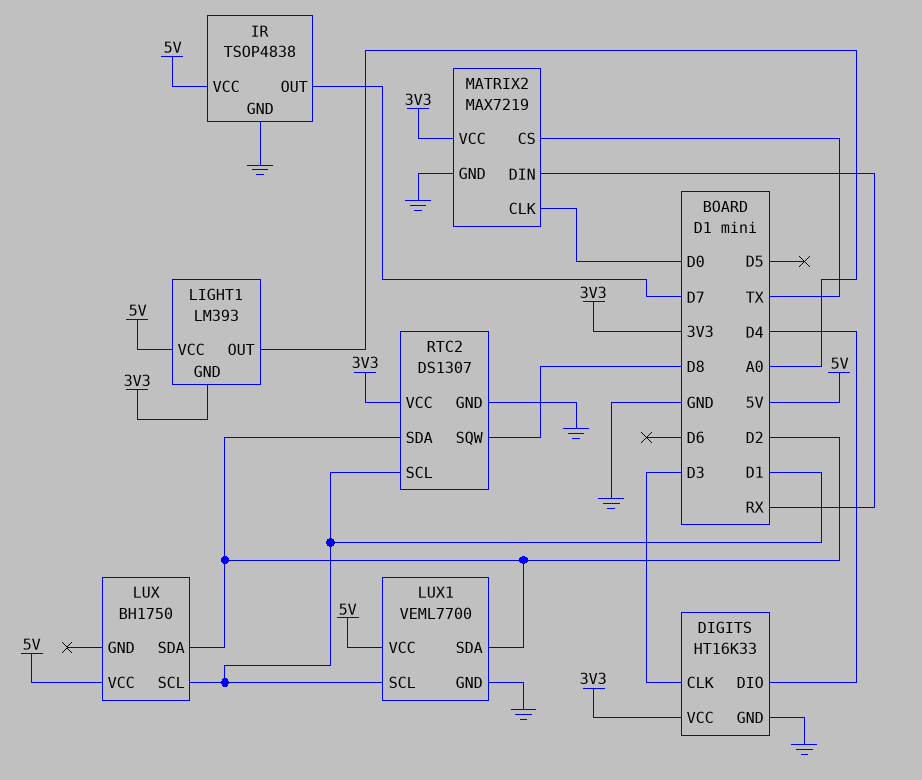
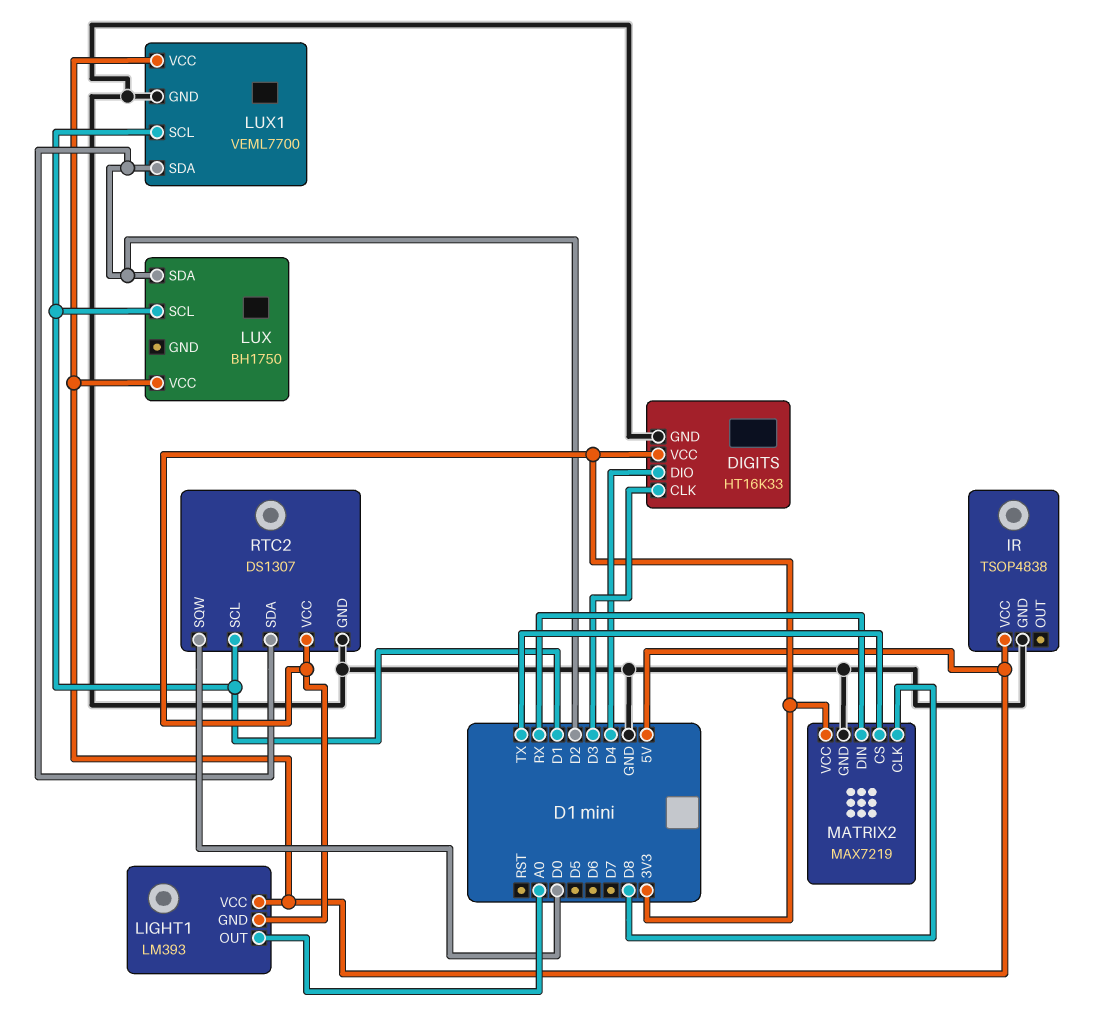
IR pin OUT: D7 -> none
MATRIX2 pin CLK: D0 -> D8
RTC2 pin SQW: D8 -> D0

